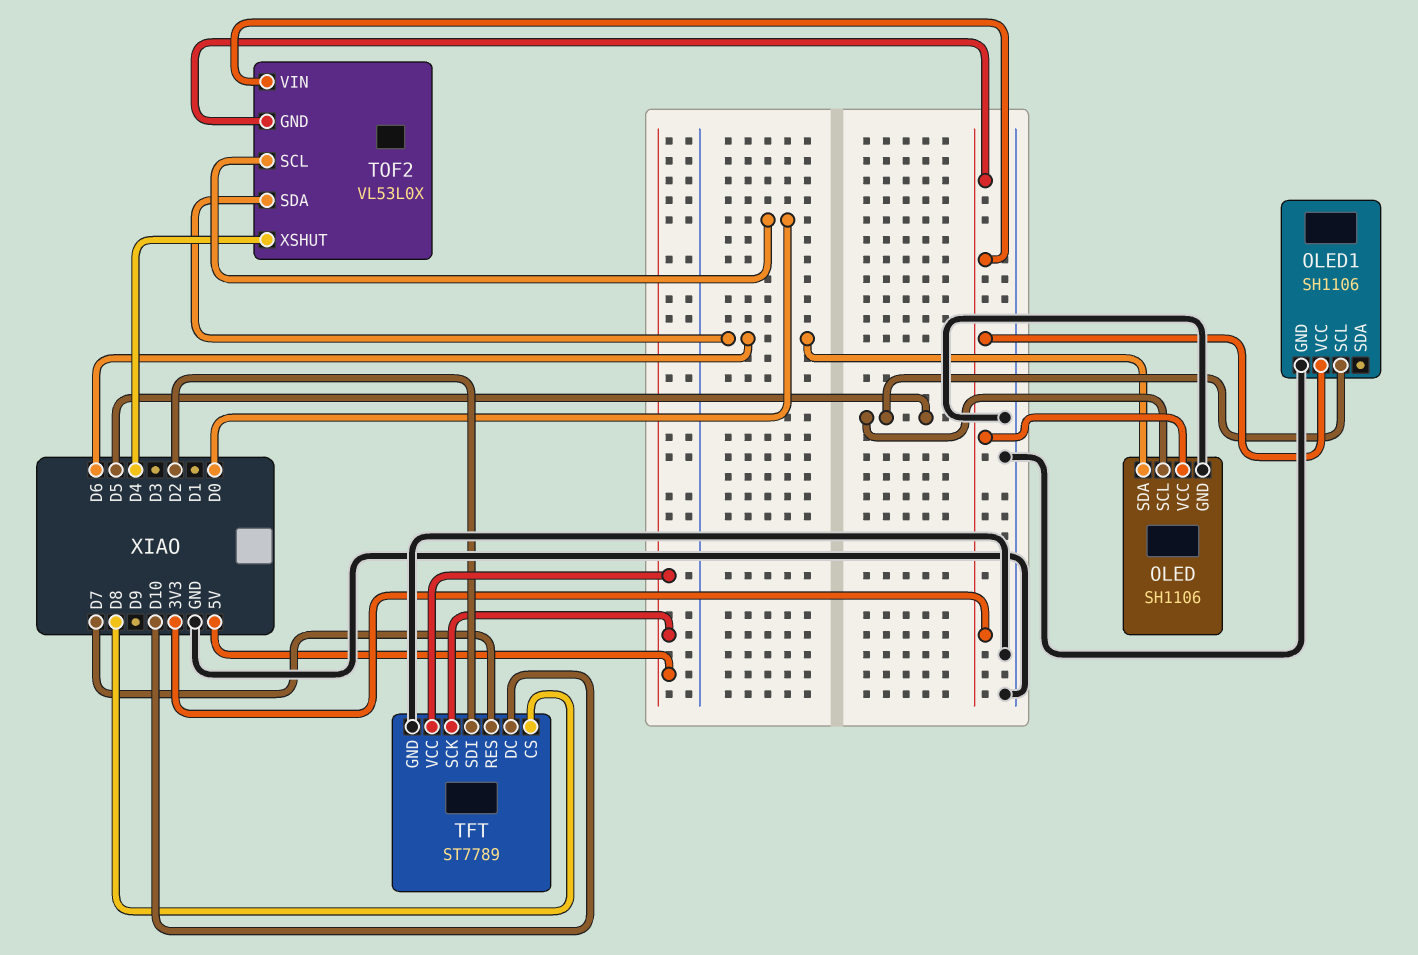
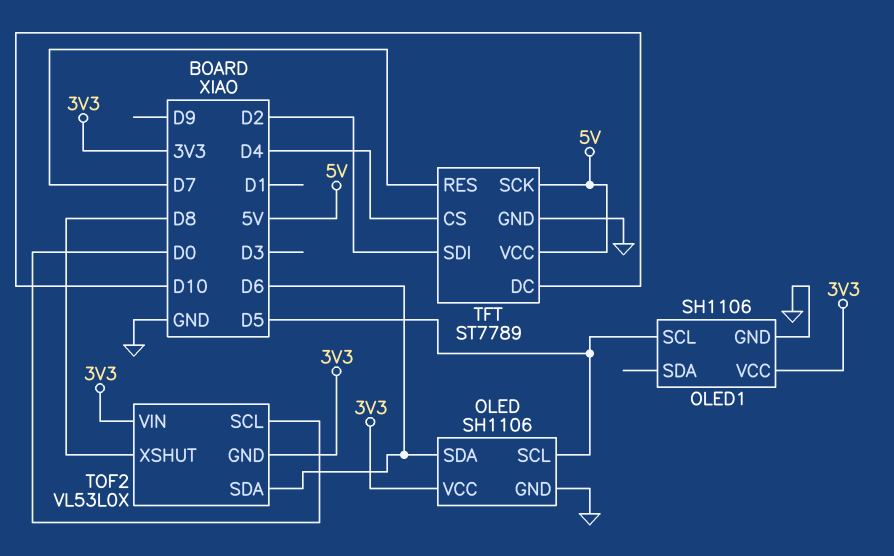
TFT pin CS: D8 -> D4
TOF2 pin XSHUT: D4 -> D8

